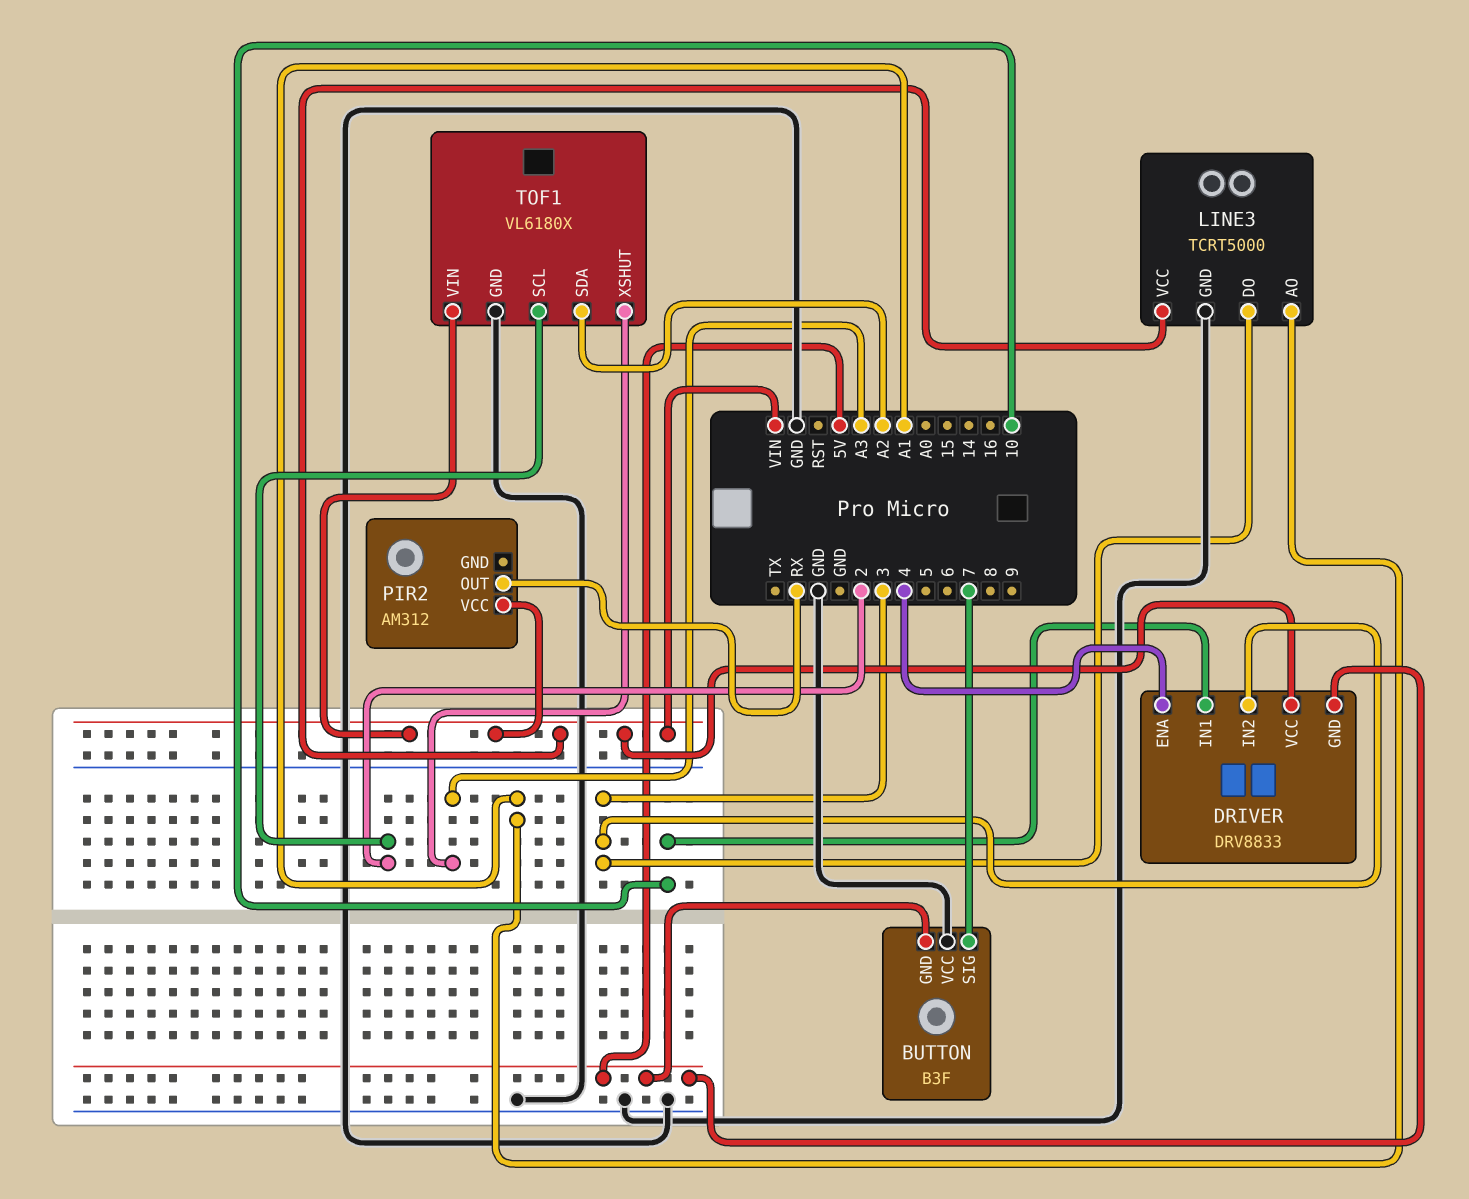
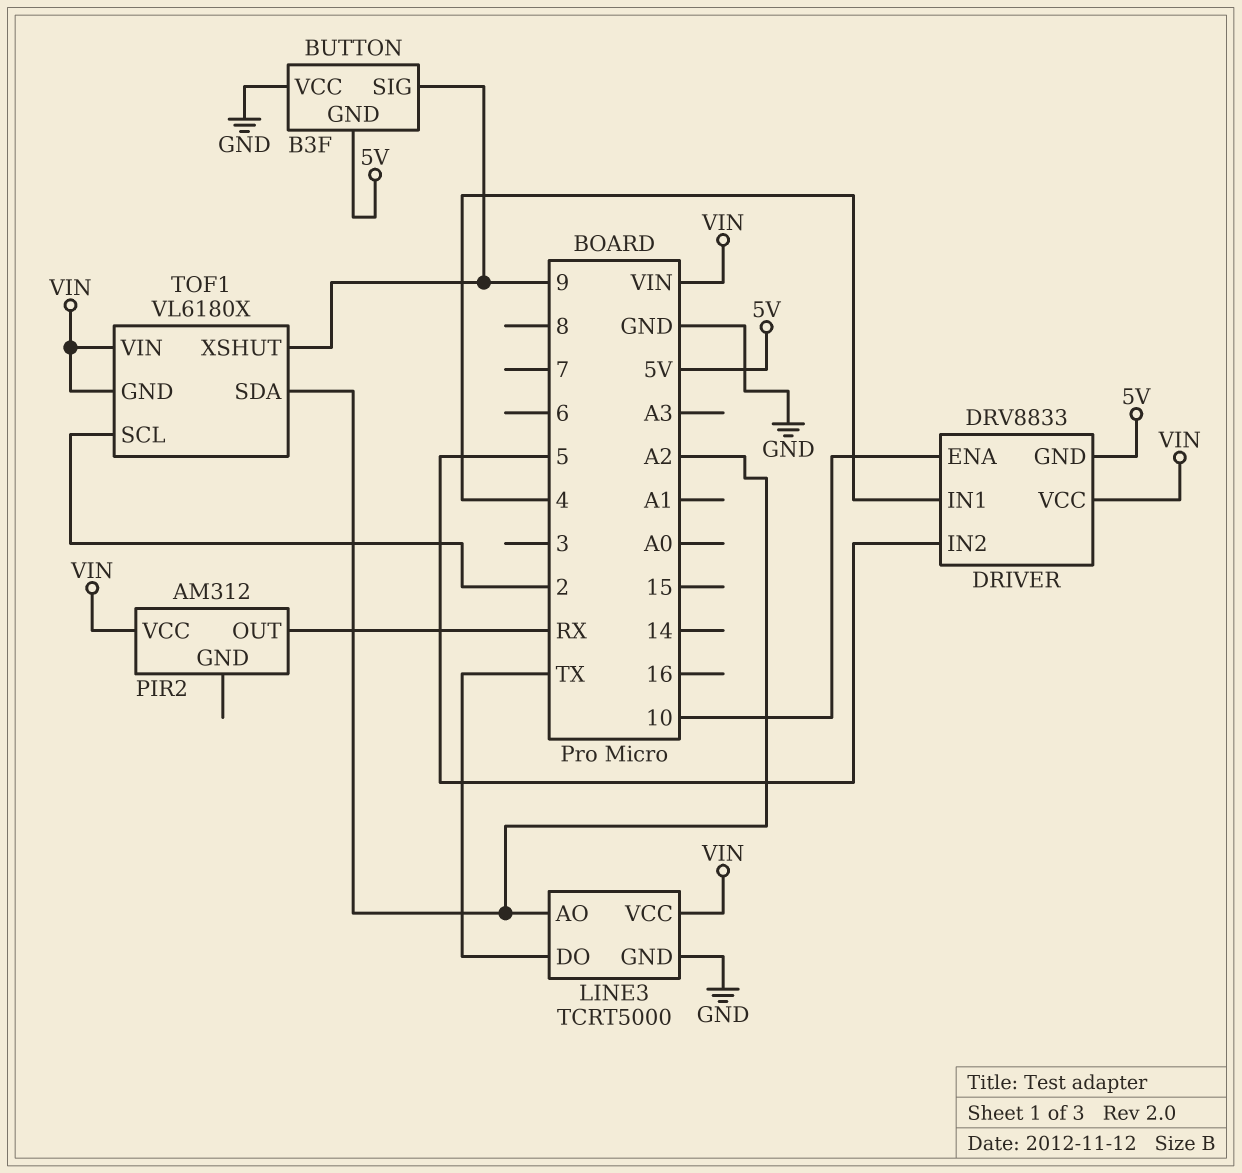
BUTTON pin SIG: 7 -> 9
DRIVER pin ENA: 4 -> 10
DRIVER pin IN1: 10 -> 4
DRIVER pin IN2: 3 -> 5
LINE3 pin AO: A1 -> A2
LINE3 pin DO: 3 -> TX
TOF1 pin GND: GND -> VIN
TOF1 pin XSHUT: A3 -> 9

